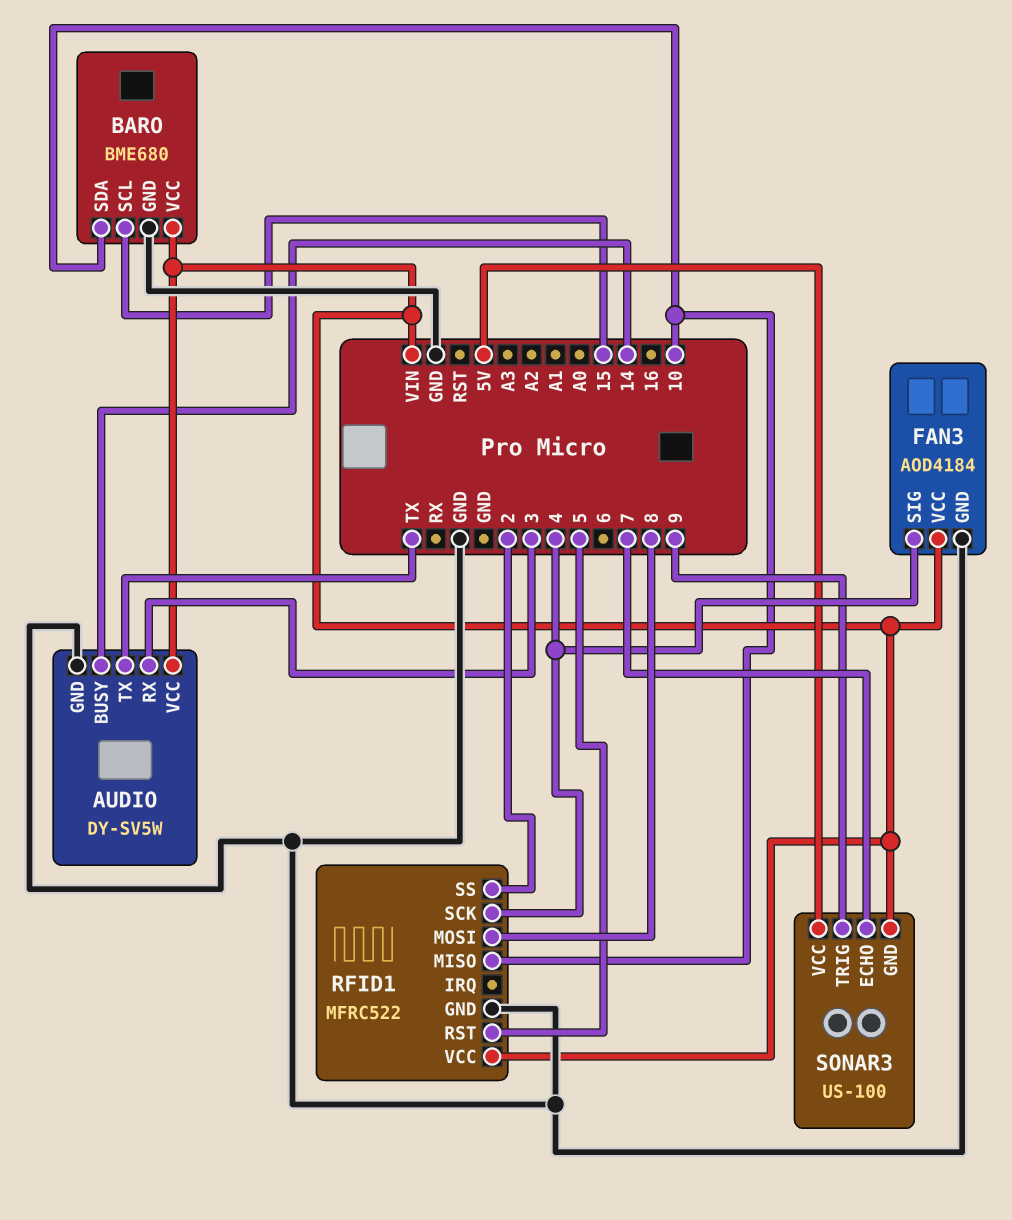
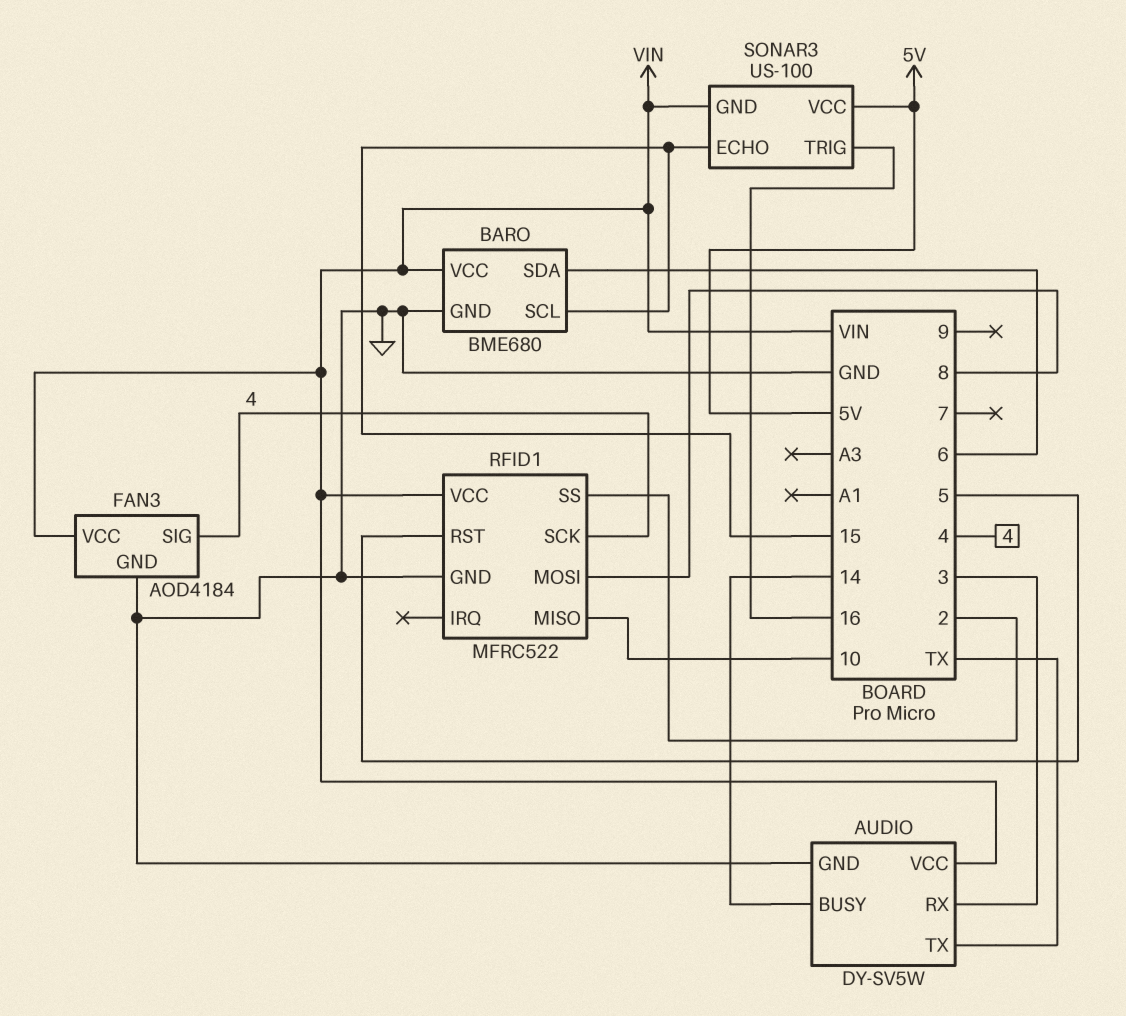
BARO pin SDA: 10 -> 6
SONAR3 pin ECHO: 7 -> 15
SONAR3 pin TRIG: 9 -> 16

